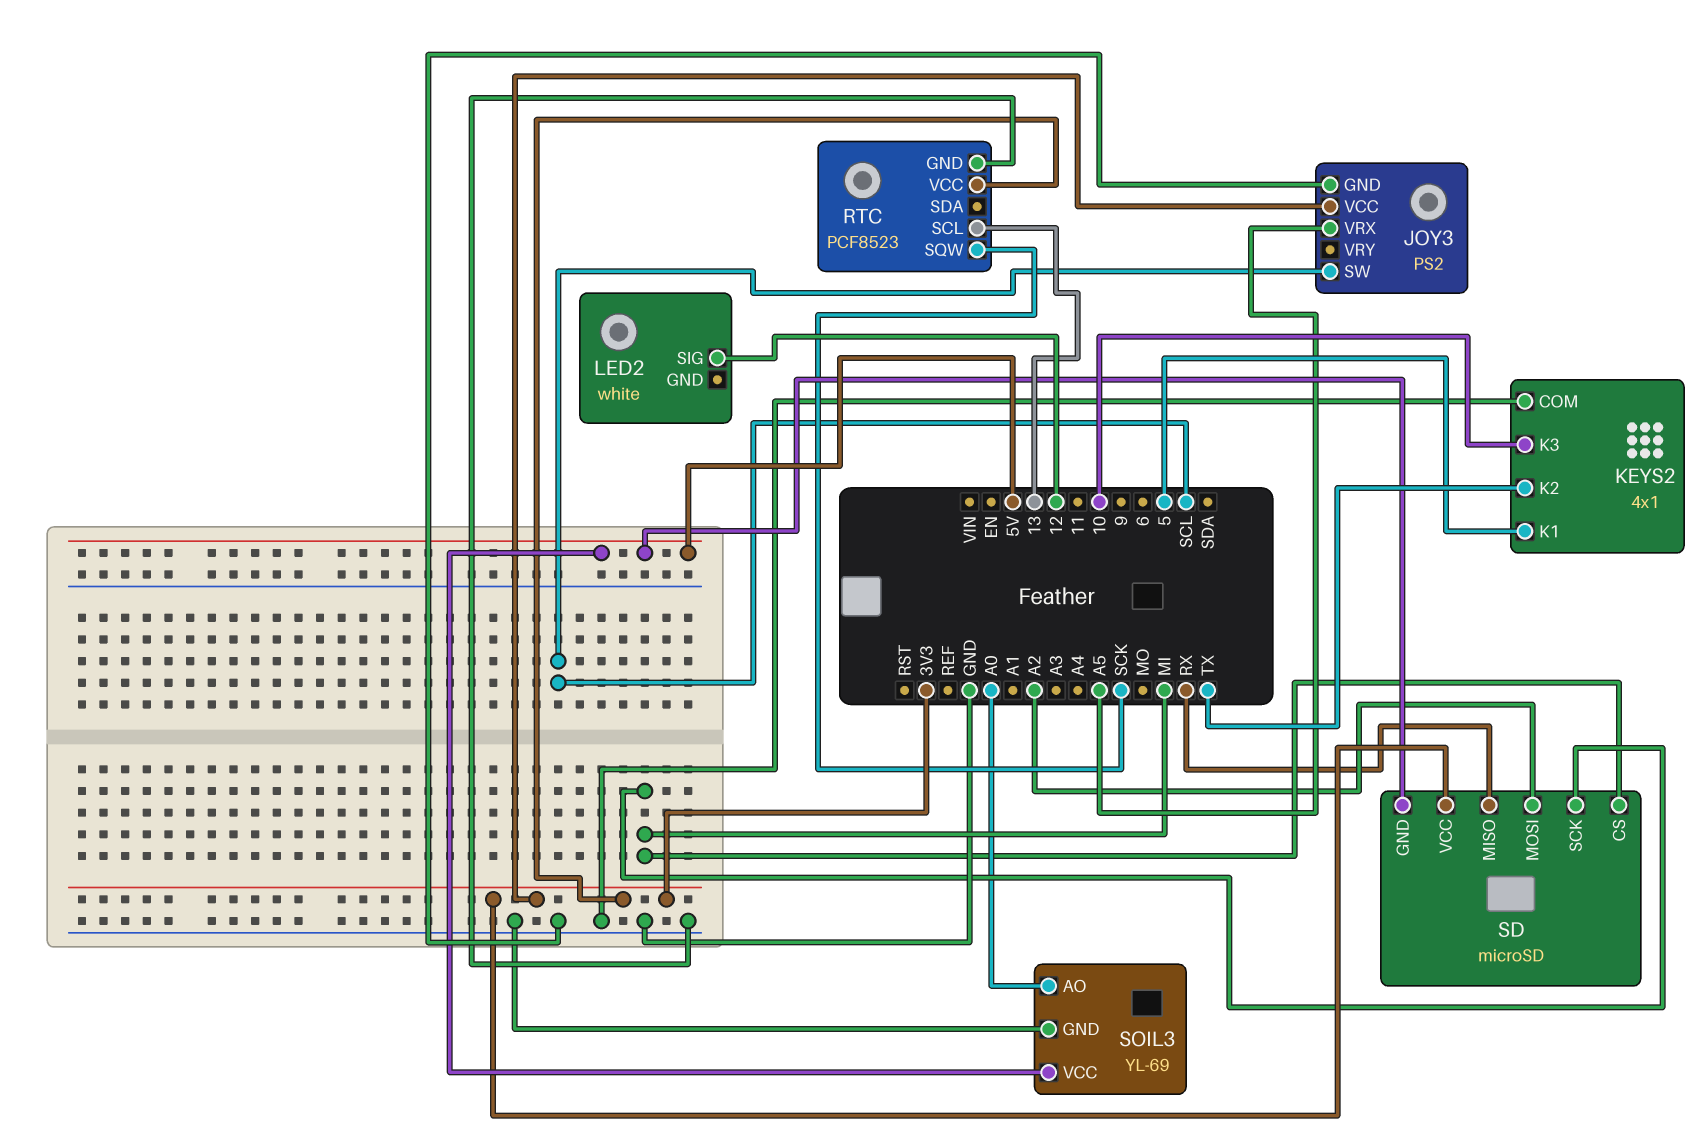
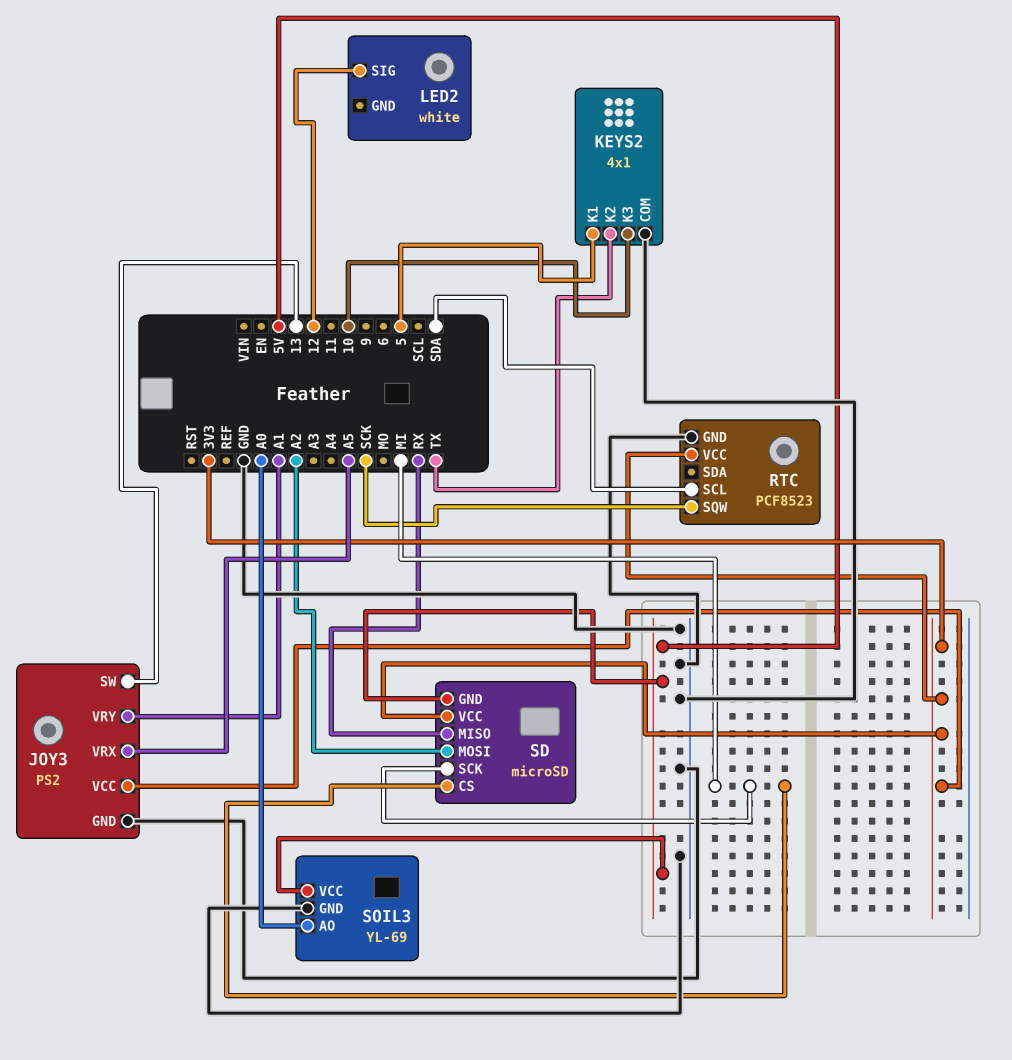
JOY3 pin SW: SCL -> 13
JOY3 pin VRY: none -> A1
RTC pin SCL: 13 -> SDA

